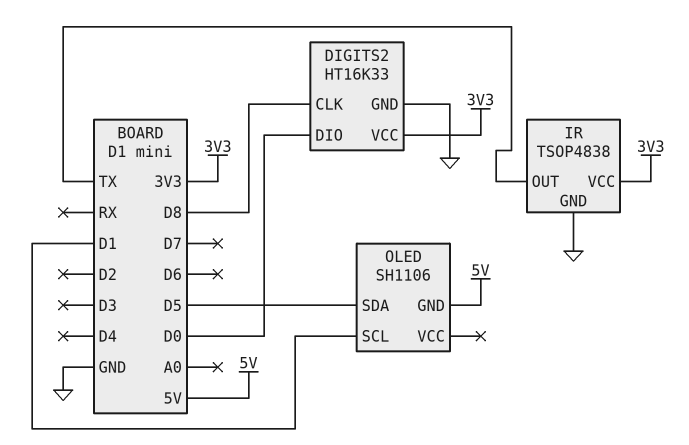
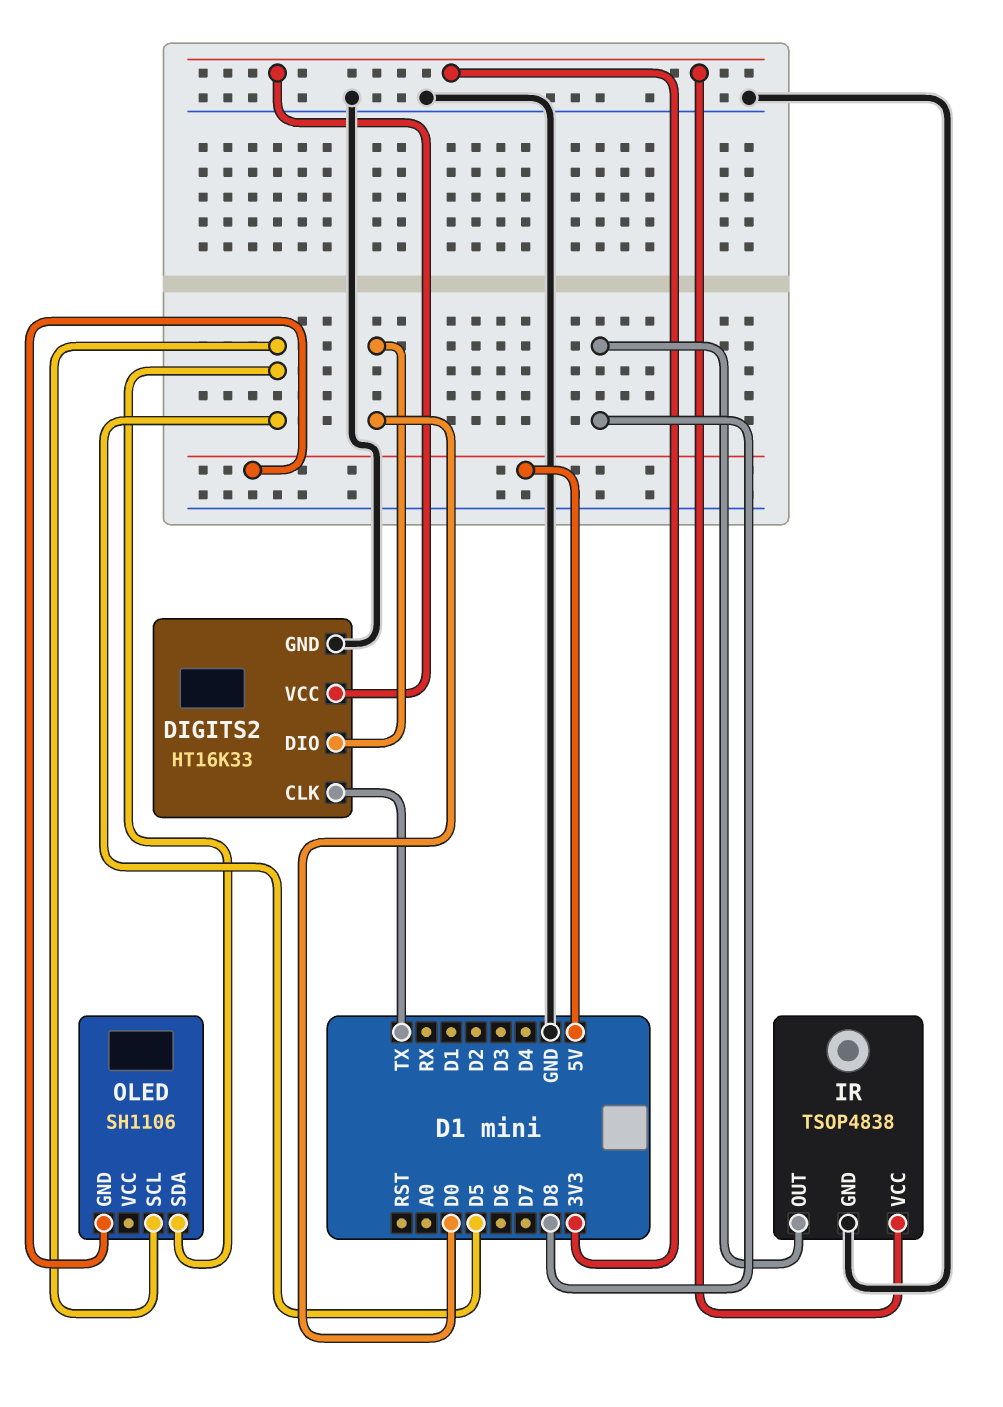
DIGITS2 pin CLK: D8 -> TX
IR pin OUT: TX -> D8
OLED pin SCL: D1 -> D5

